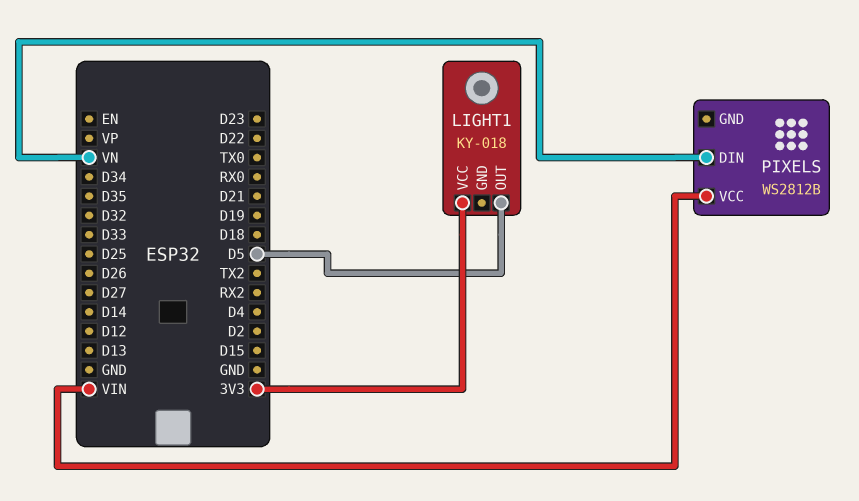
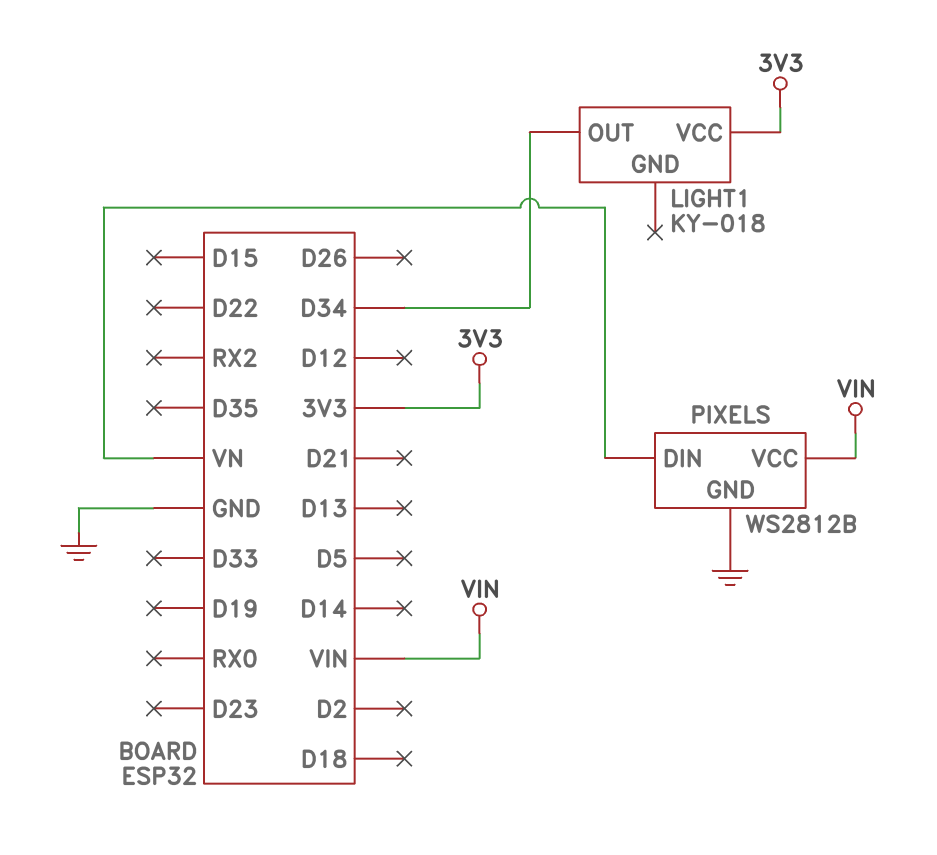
LIGHT1 pin OUT: D5 -> D34
PIXELS pin GND: none -> GND

